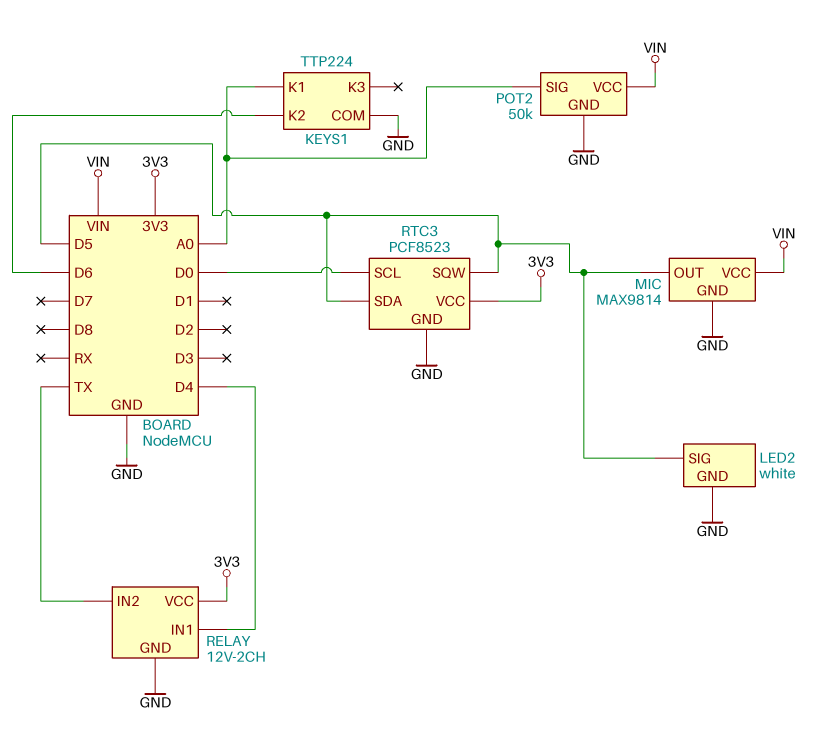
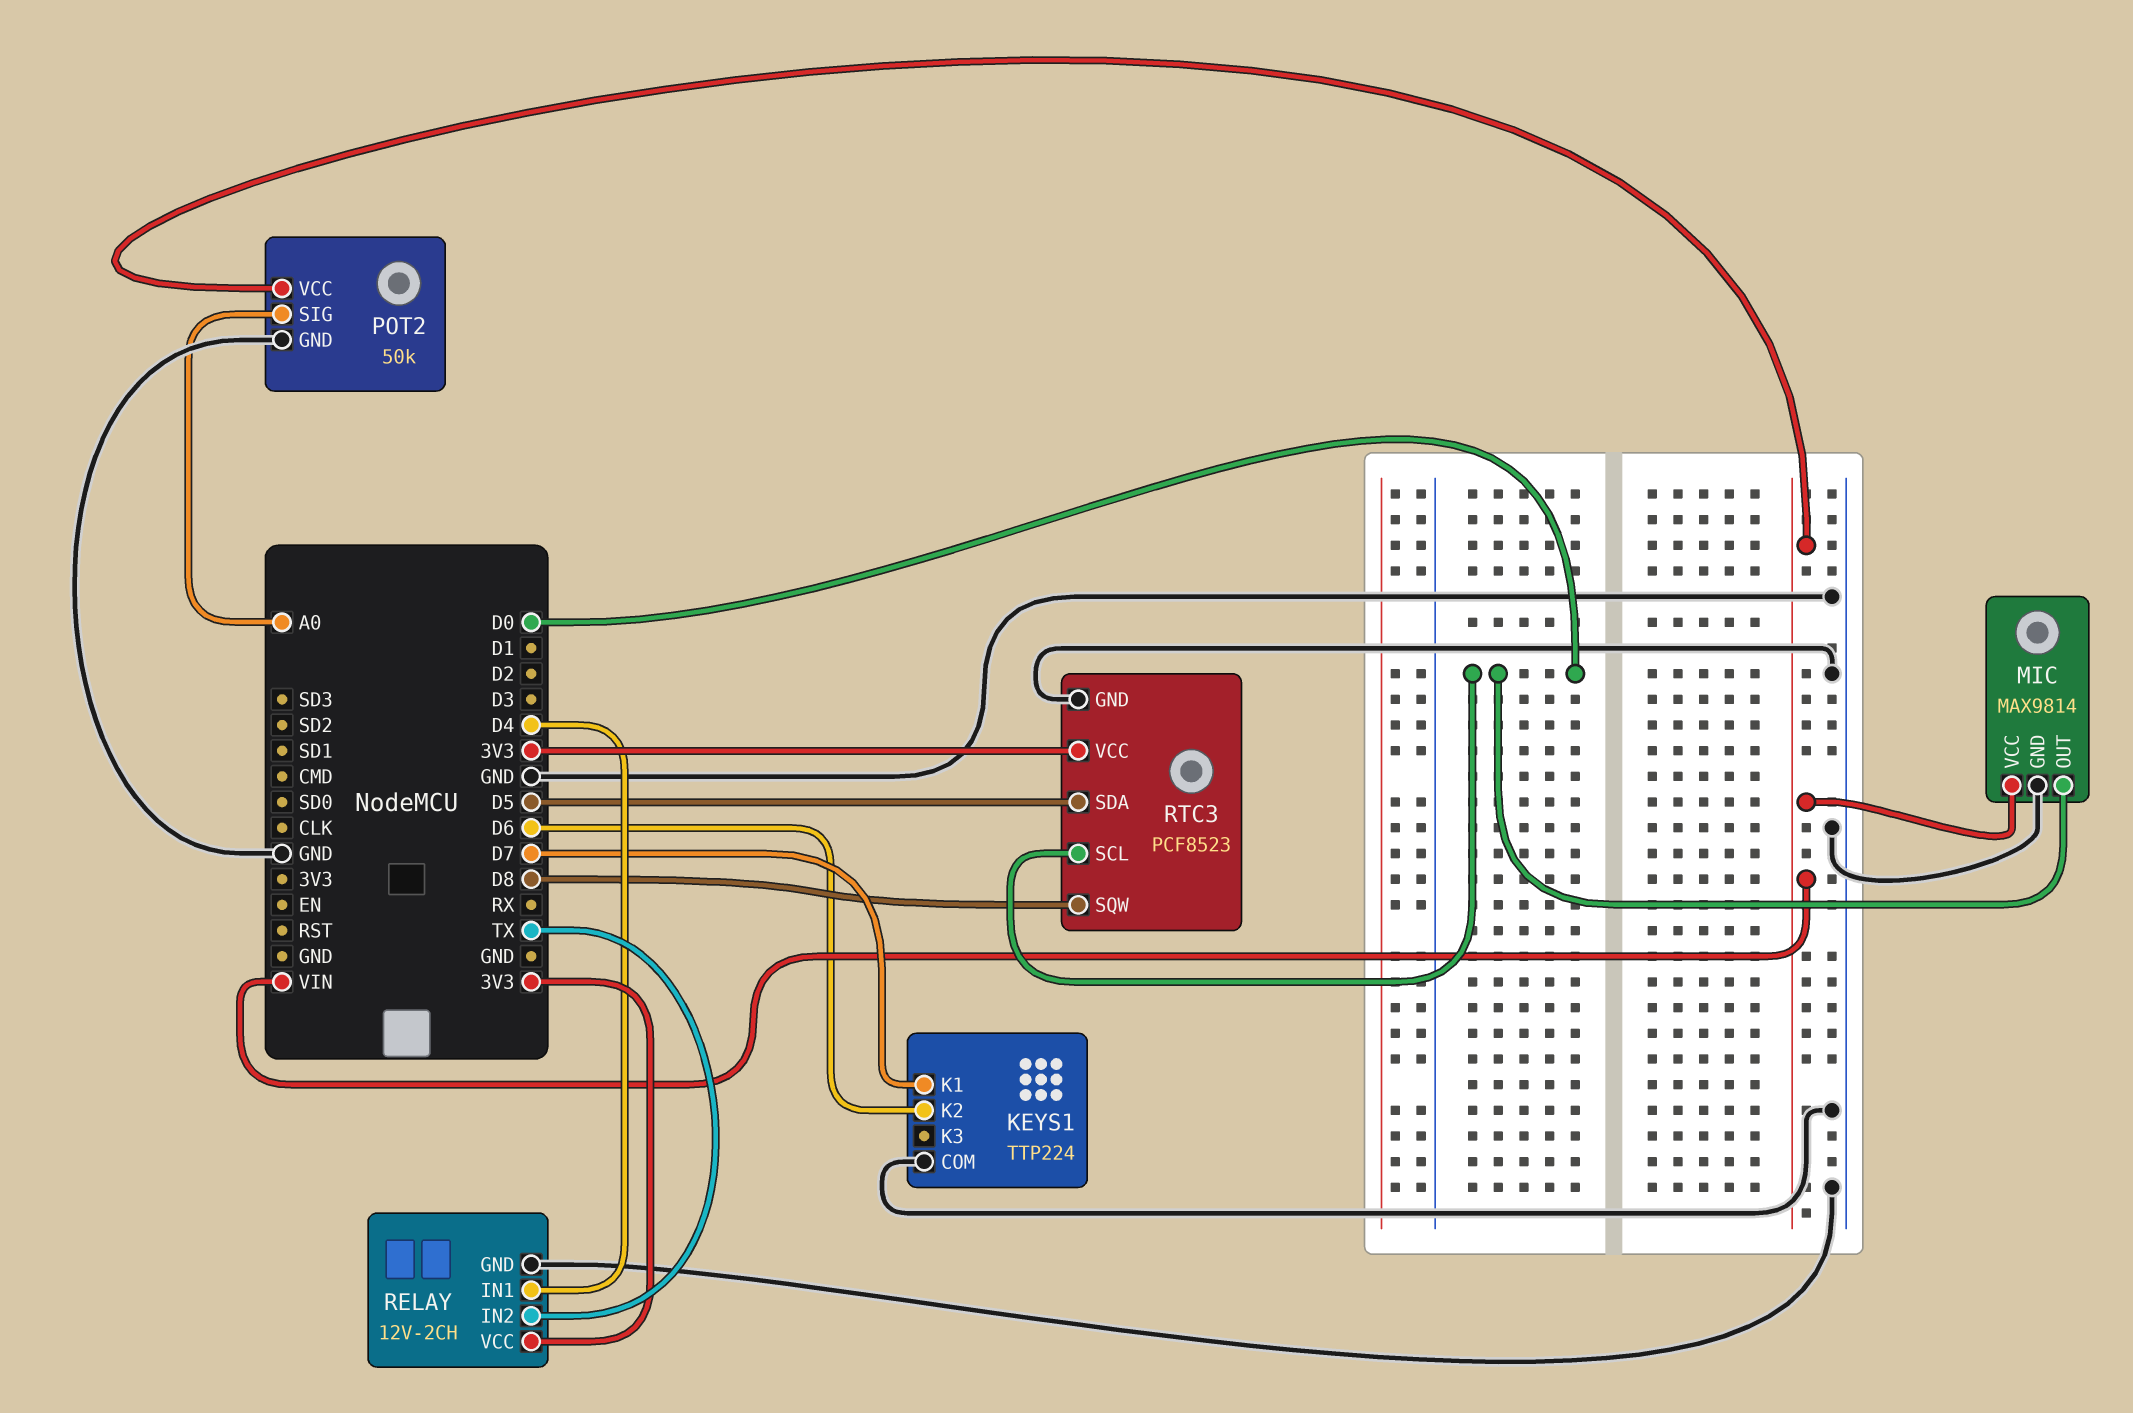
KEYS1 pin K1: A0 -> D7
LED2: white -> none
LED2 pin GND: GND -> none
LED2 pin SIG: D5 -> none
MIC pin OUT: D5 -> D0
RTC3 pin SQW: D5 -> D8

